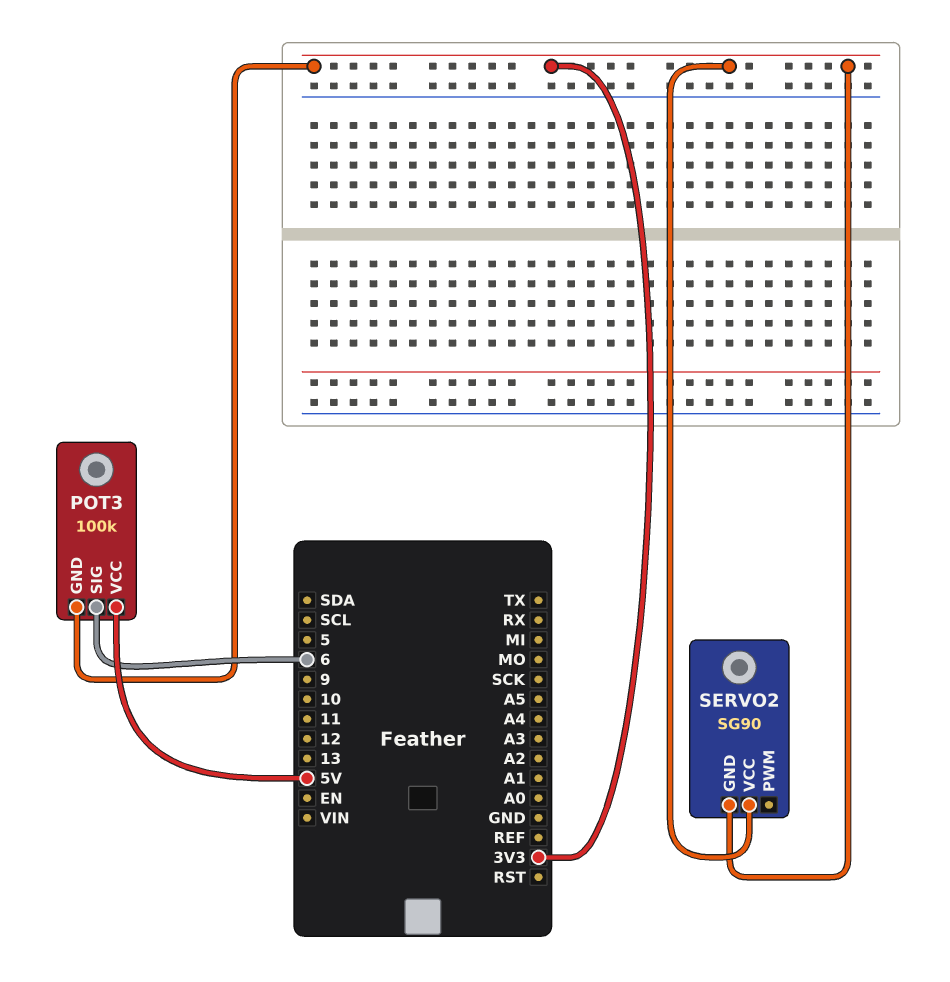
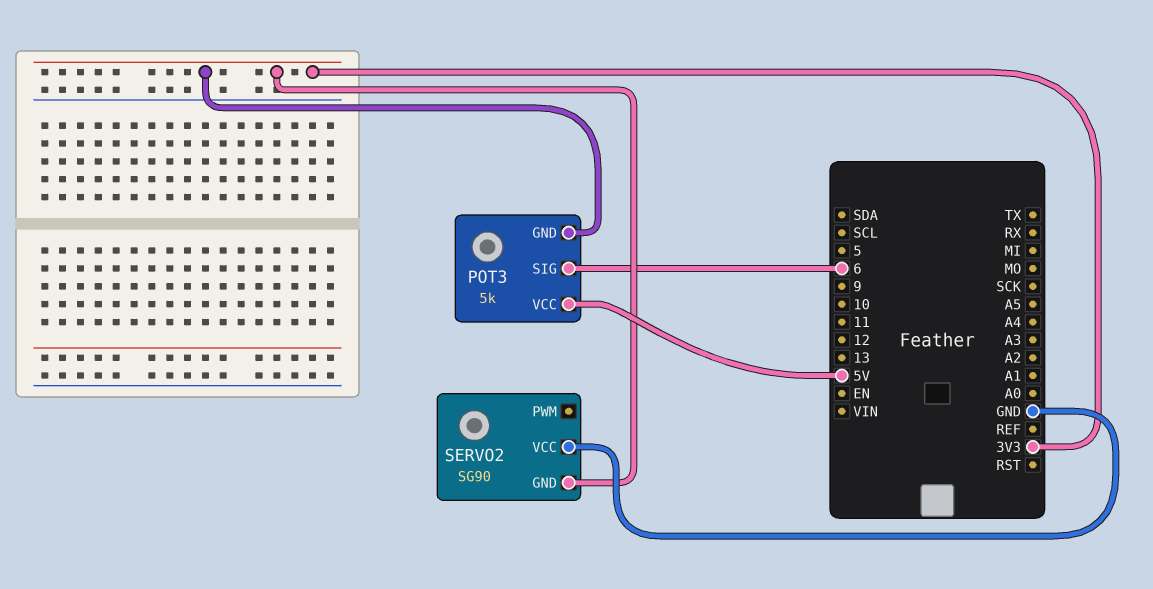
POT3: 100k -> 5k
SERVO2 pin VCC: 3V3 -> GND

